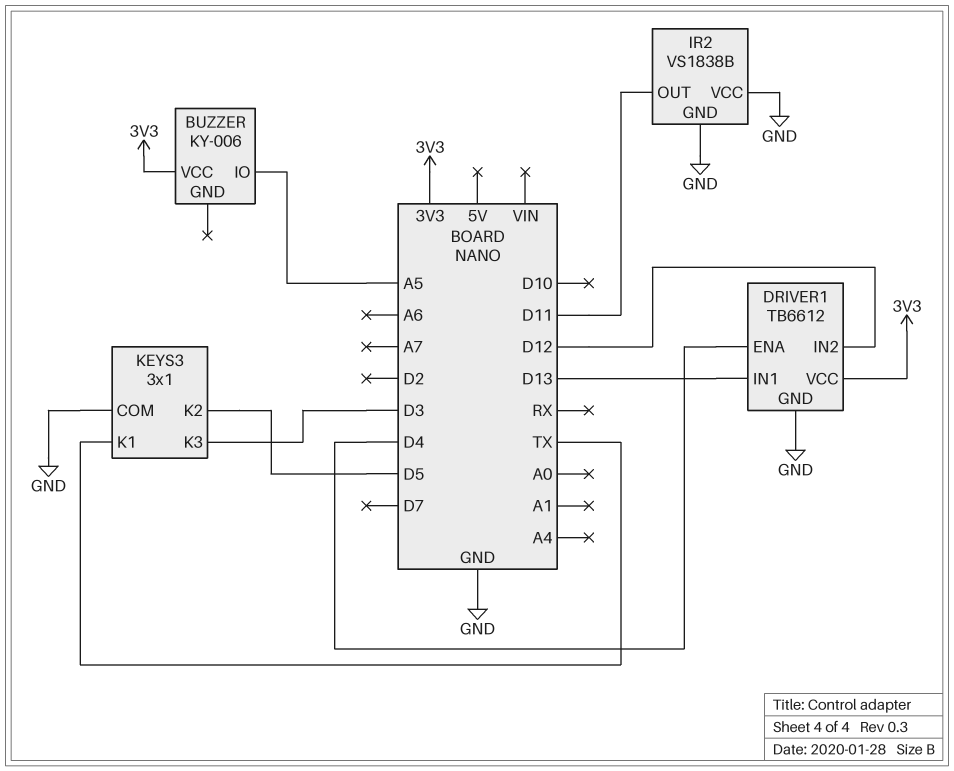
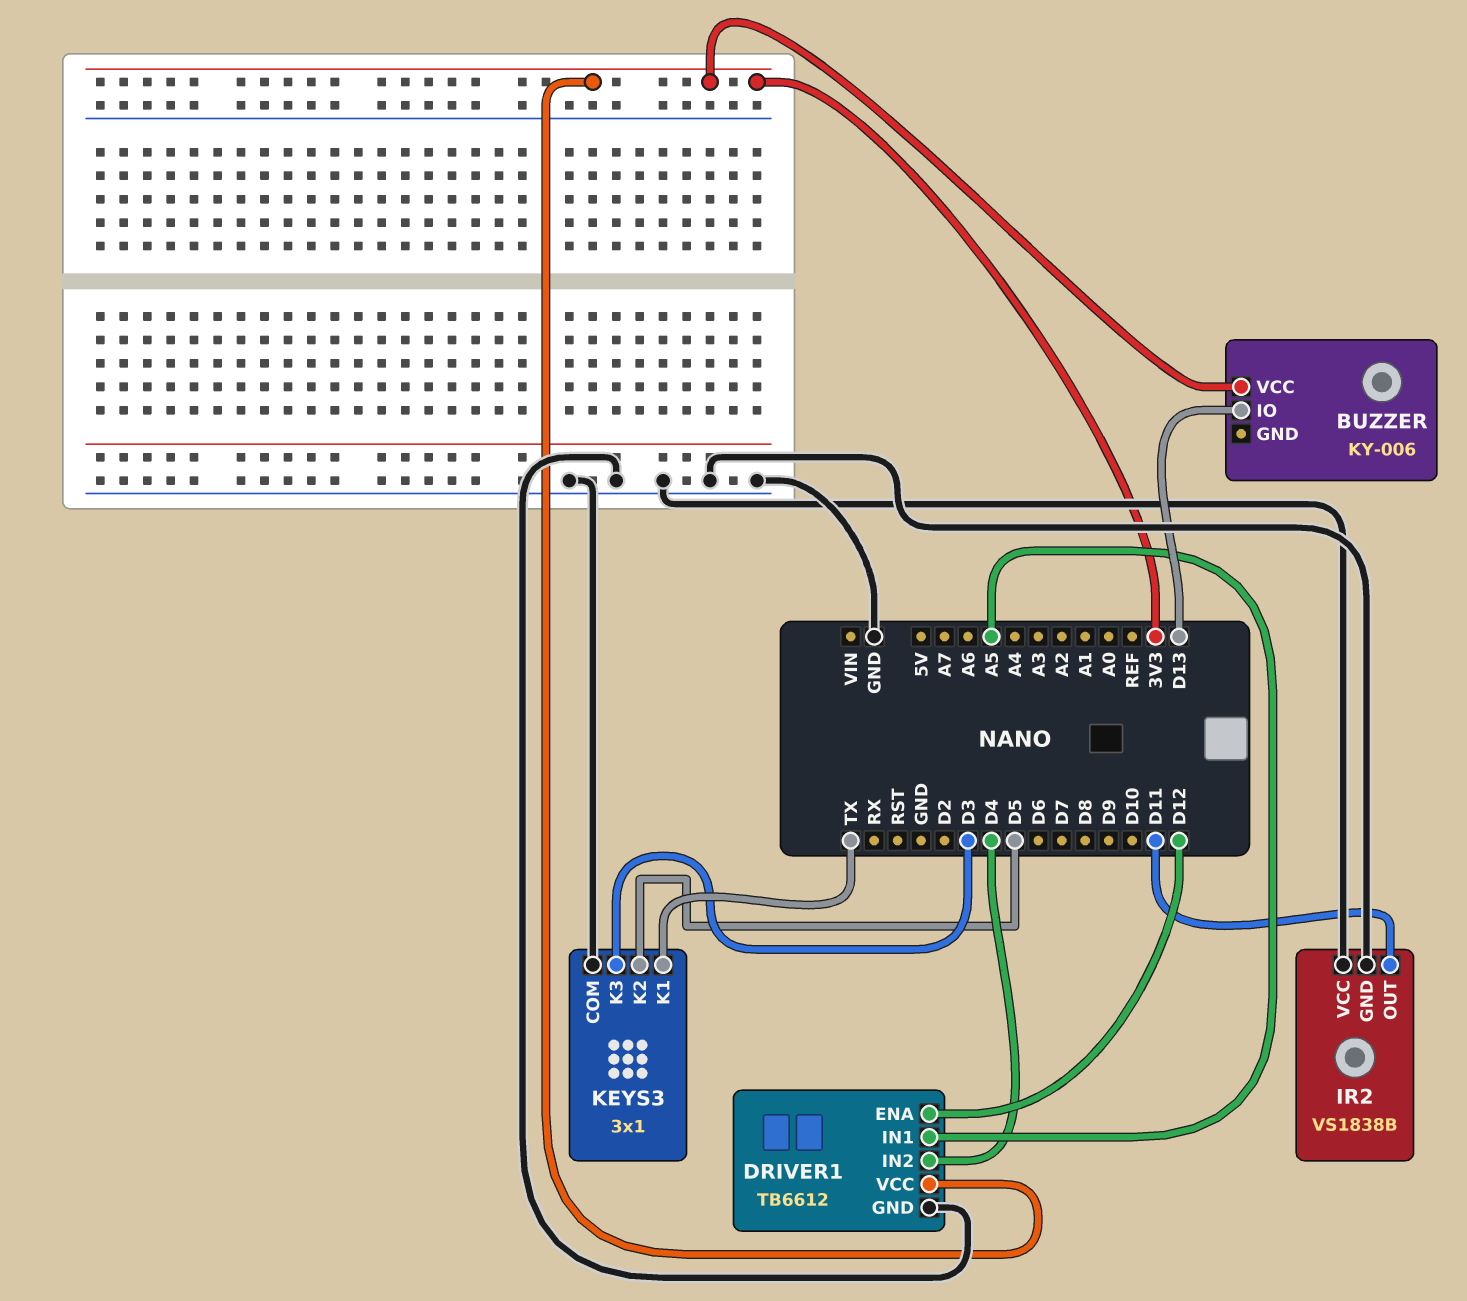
BUZZER pin IO: A5 -> D13
DRIVER1 pin ENA: D4 -> D12
DRIVER1 pin IN1: D13 -> A5
DRIVER1 pin IN2: D12 -> D4

